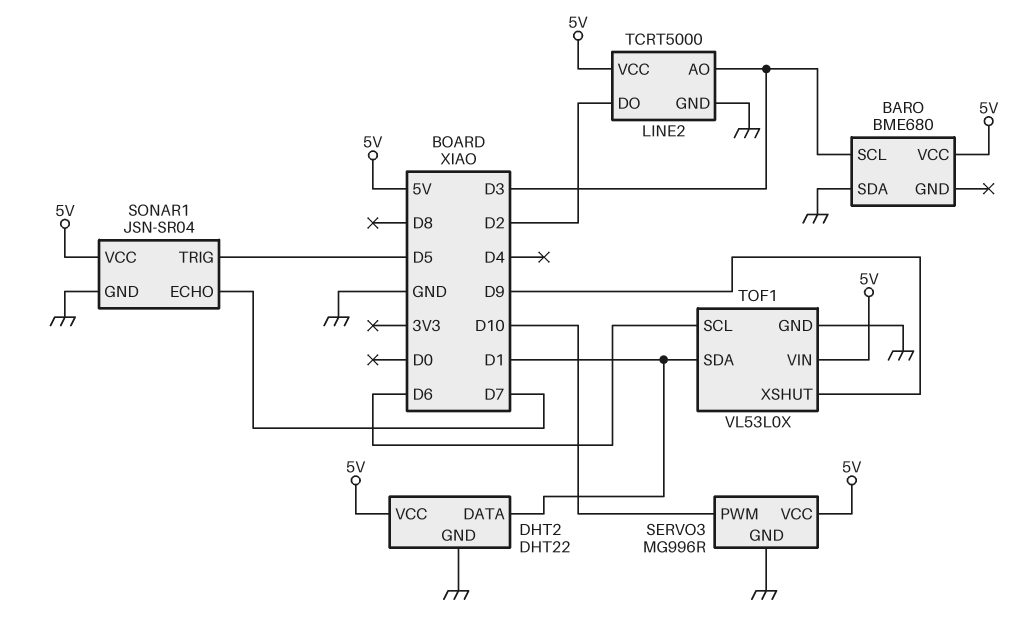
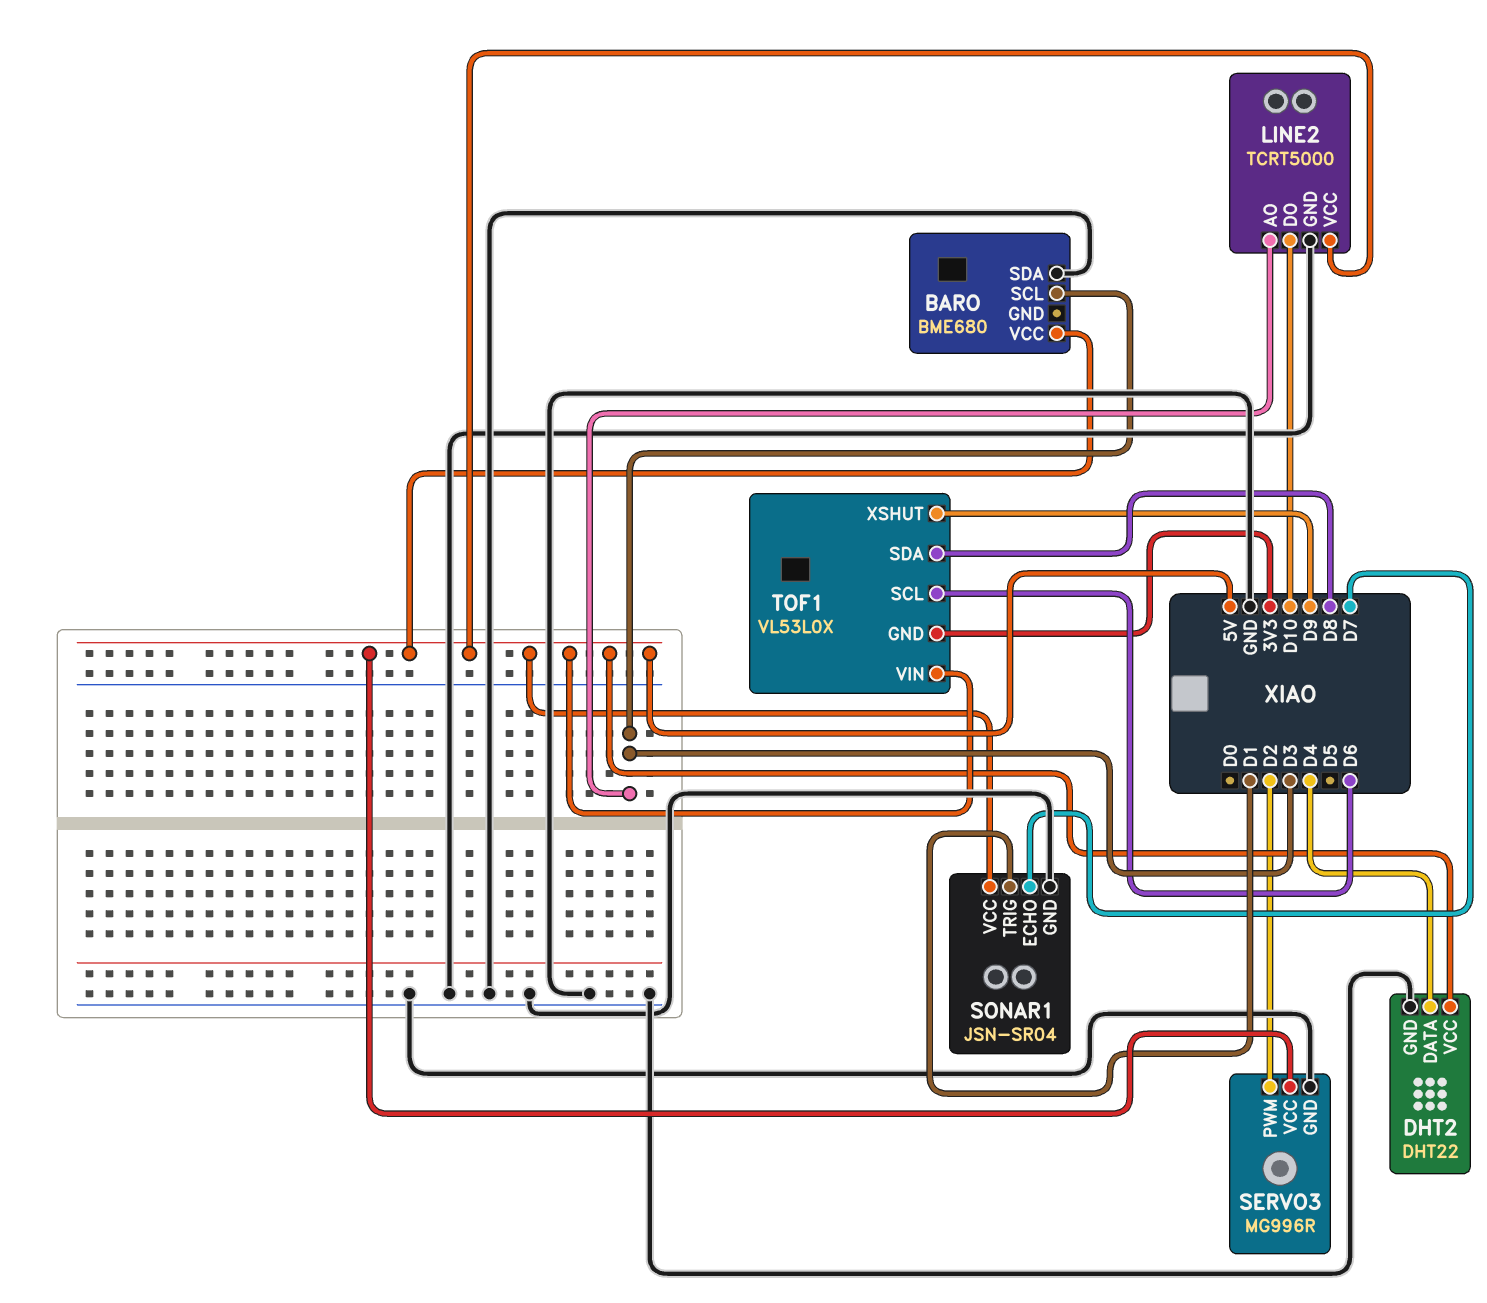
DHT2 pin DATA: D1 -> D4
LINE2 pin DO: D2 -> D10
SERVO3 pin PWM: D10 -> D2
SONAR1 pin TRIG: D5 -> D1
TOF1 pin GND: GND -> 3V3
TOF1 pin SDA: D1 -> D8

